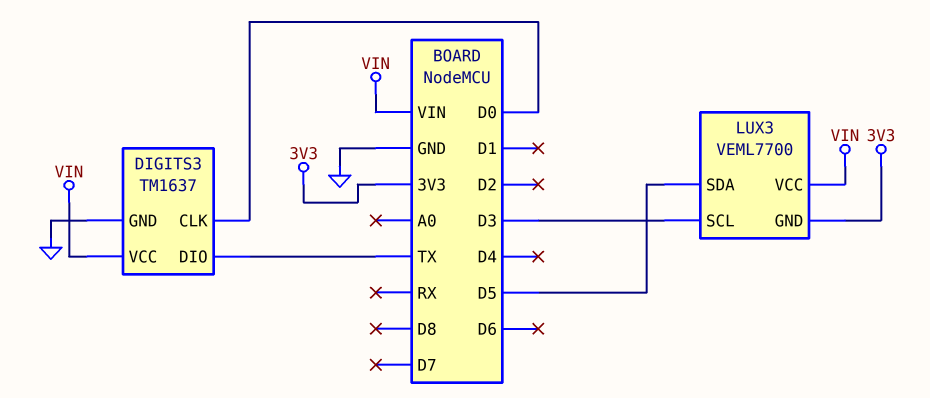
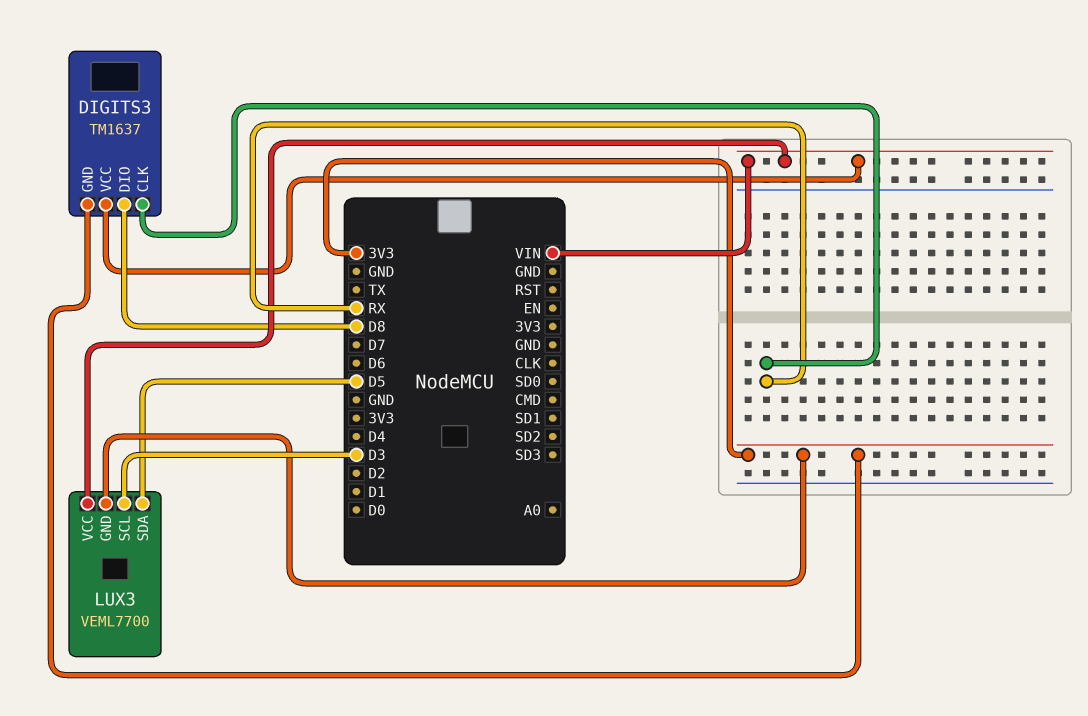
DIGITS3 pin CLK: D0 -> RX
DIGITS3 pin DIO: TX -> D8
DIGITS3 pin GND: GND -> 3V3

